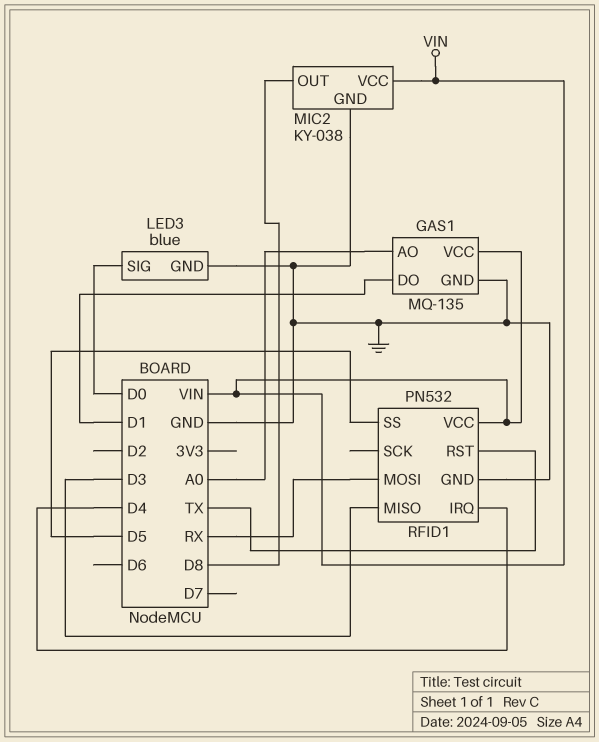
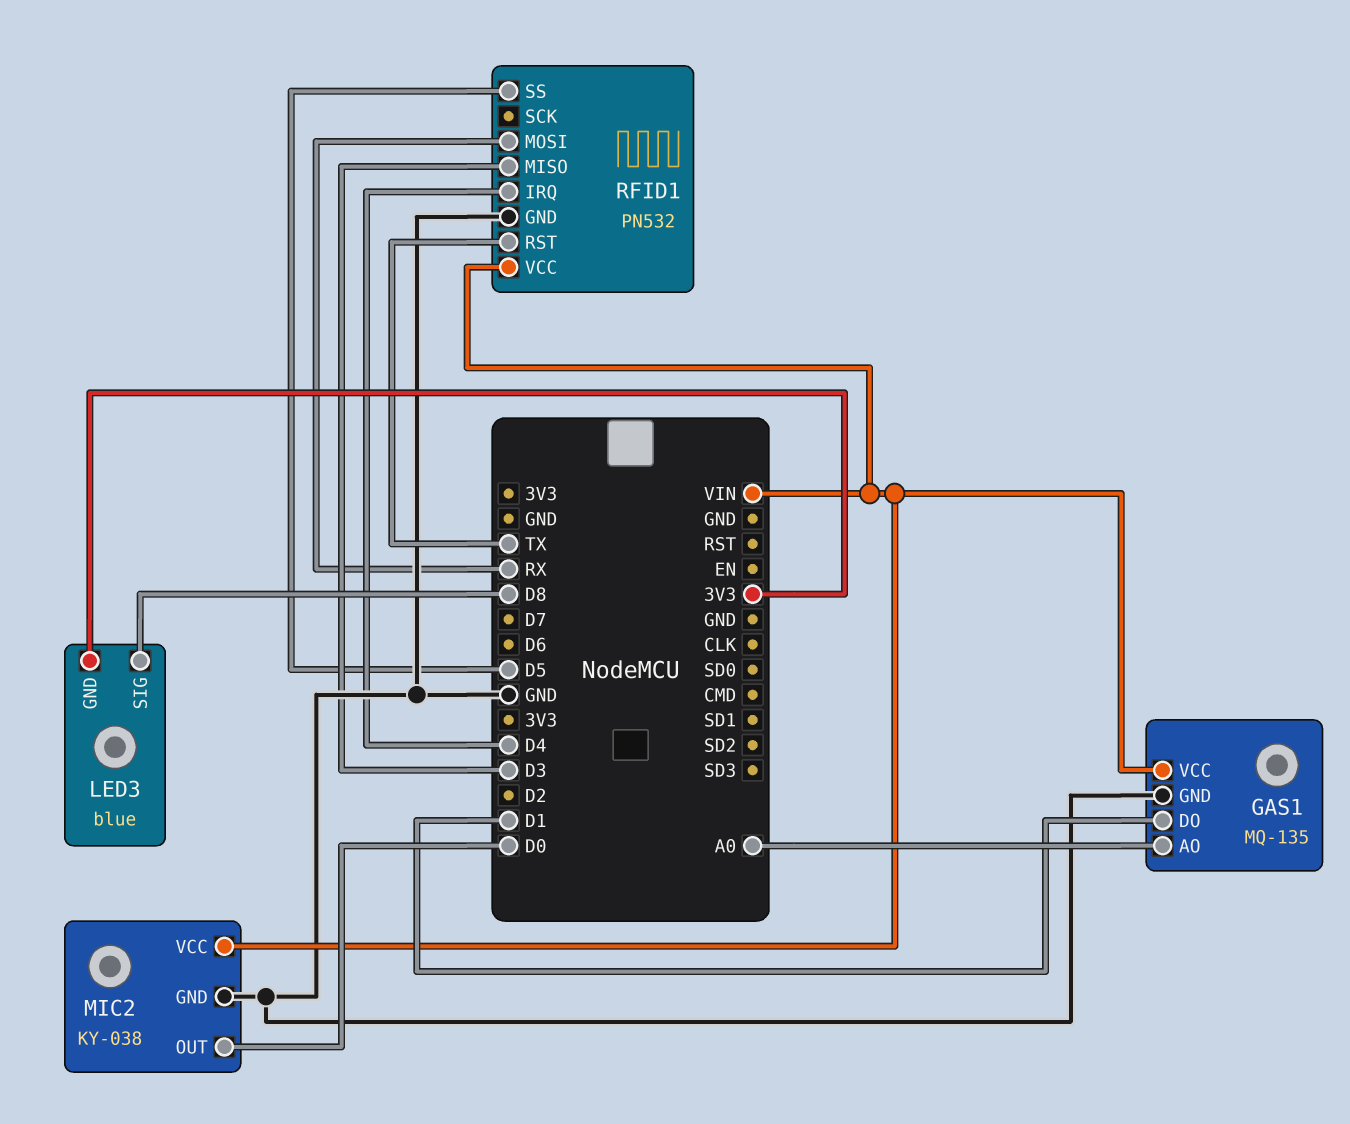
LED3 pin GND: GND -> 3V3
LED3 pin SIG: D0 -> D8
MIC2 pin OUT: D8 -> D0

